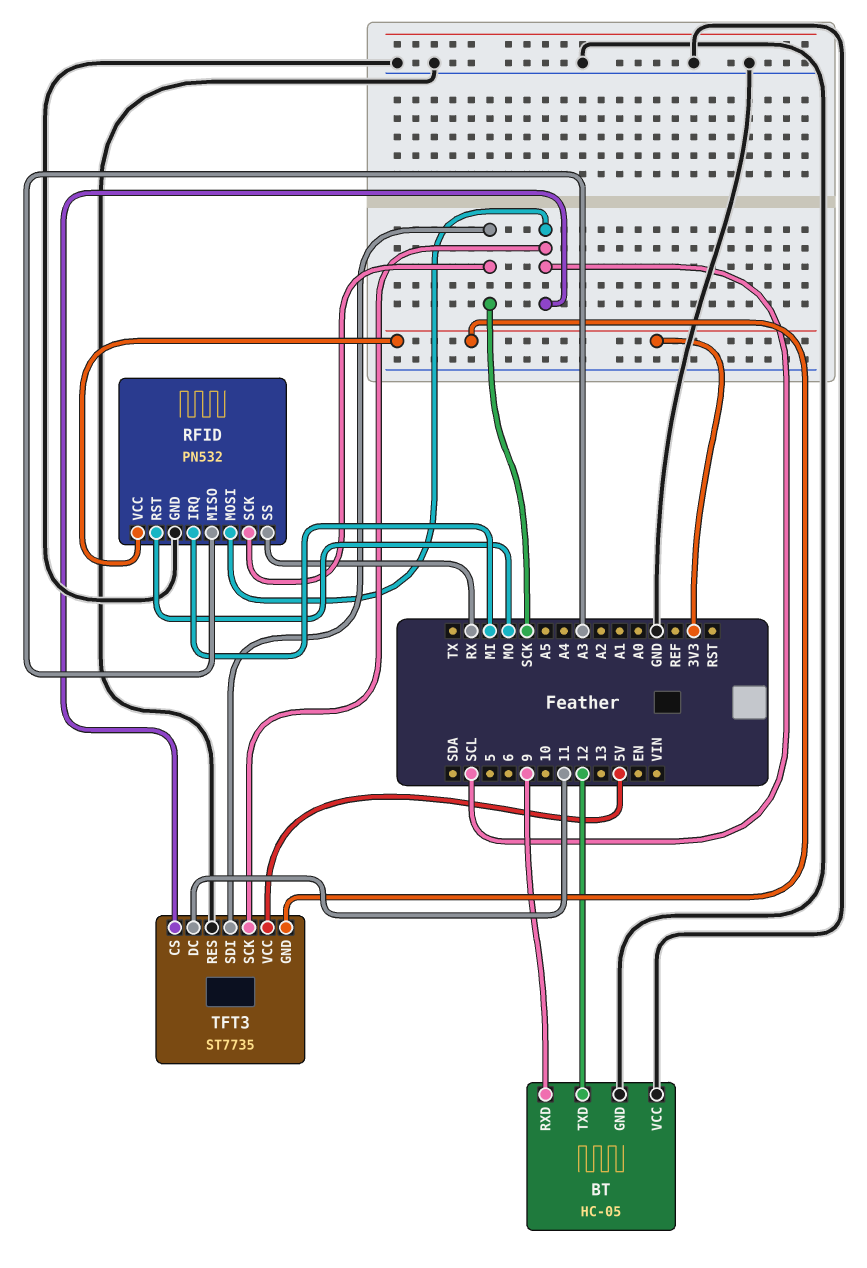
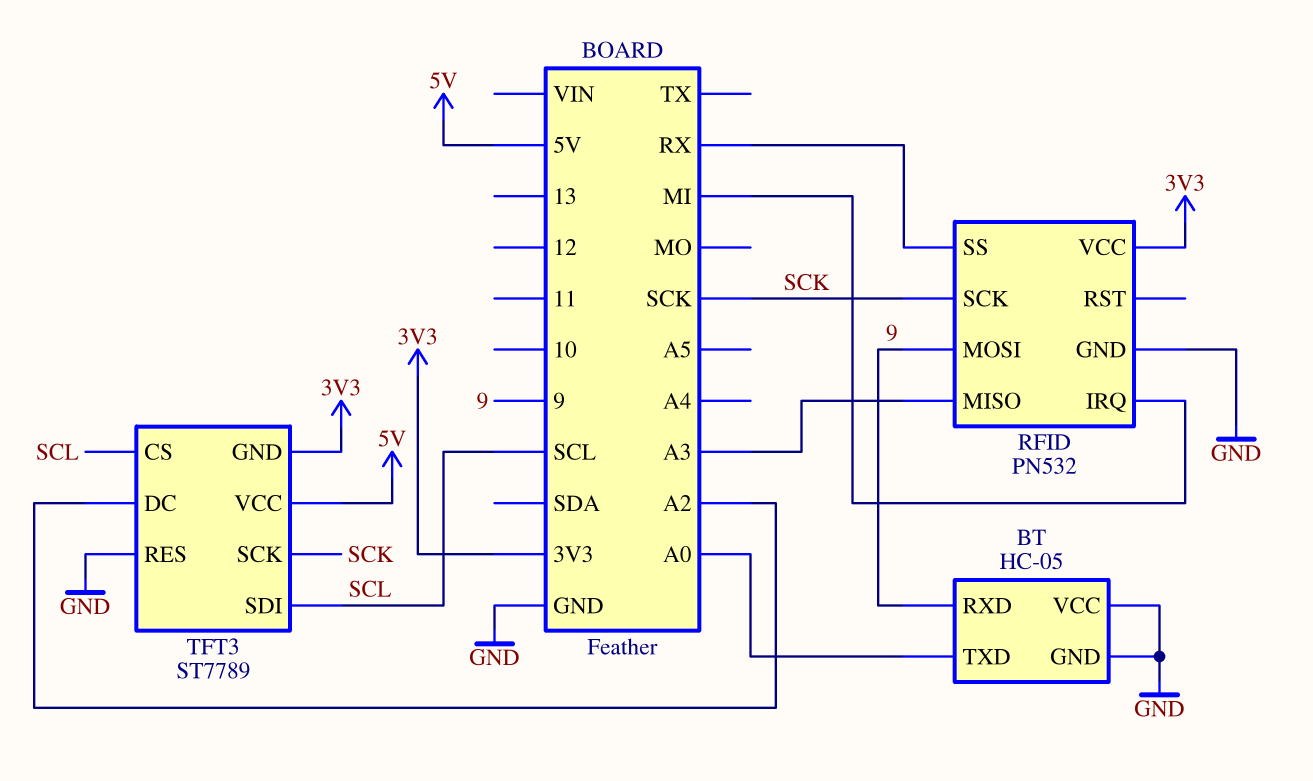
BT pin TXD: 12 -> A0
RFID pin MOSI: SCL -> 9
RFID pin RST: MO -> none
TFT3: ST7735 -> ST7789
TFT3 pin DC: 11 -> A2
TFT3 pin SCK: SCL -> SCK
TFT3 pin SDI: SCK -> SCL

